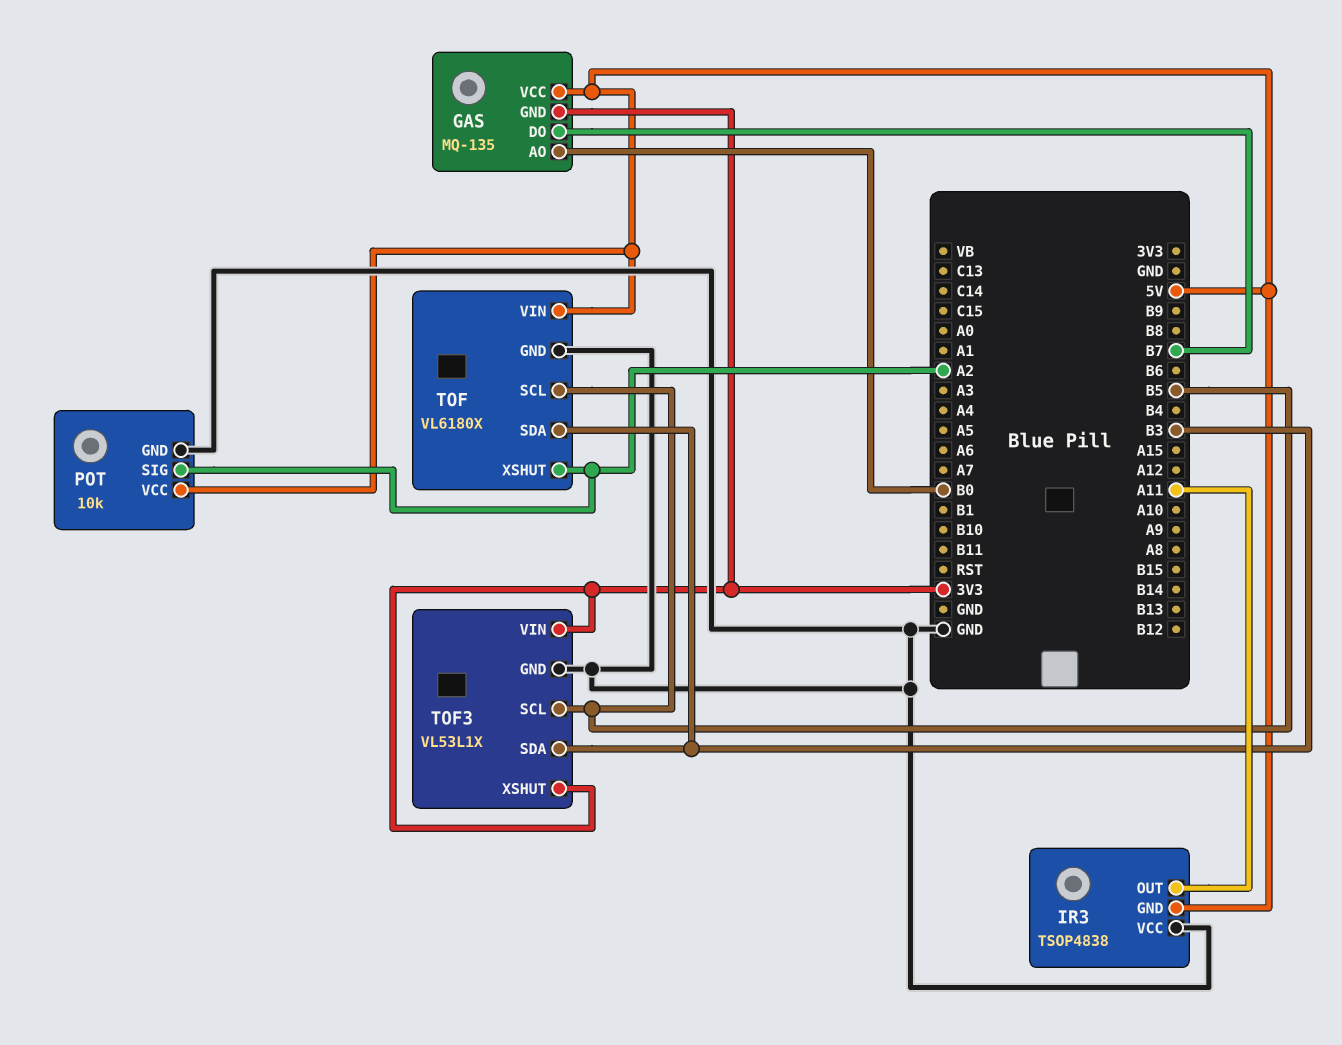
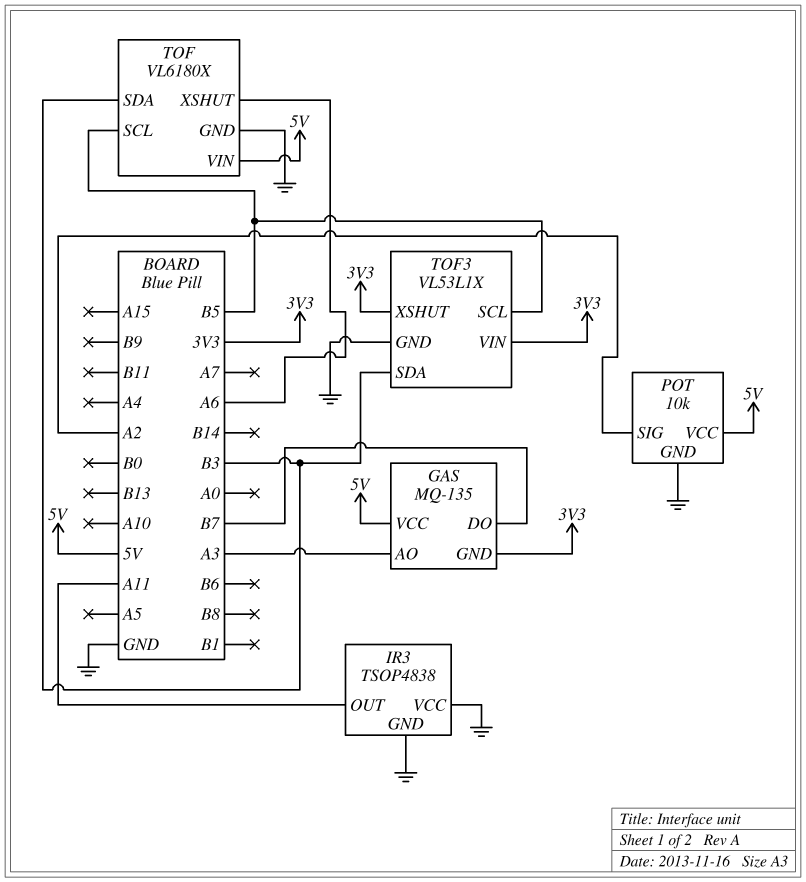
GAS pin AO: B0 -> A3
IR3 pin GND: 5V -> GND
TOF pin XSHUT: A2 -> A6

